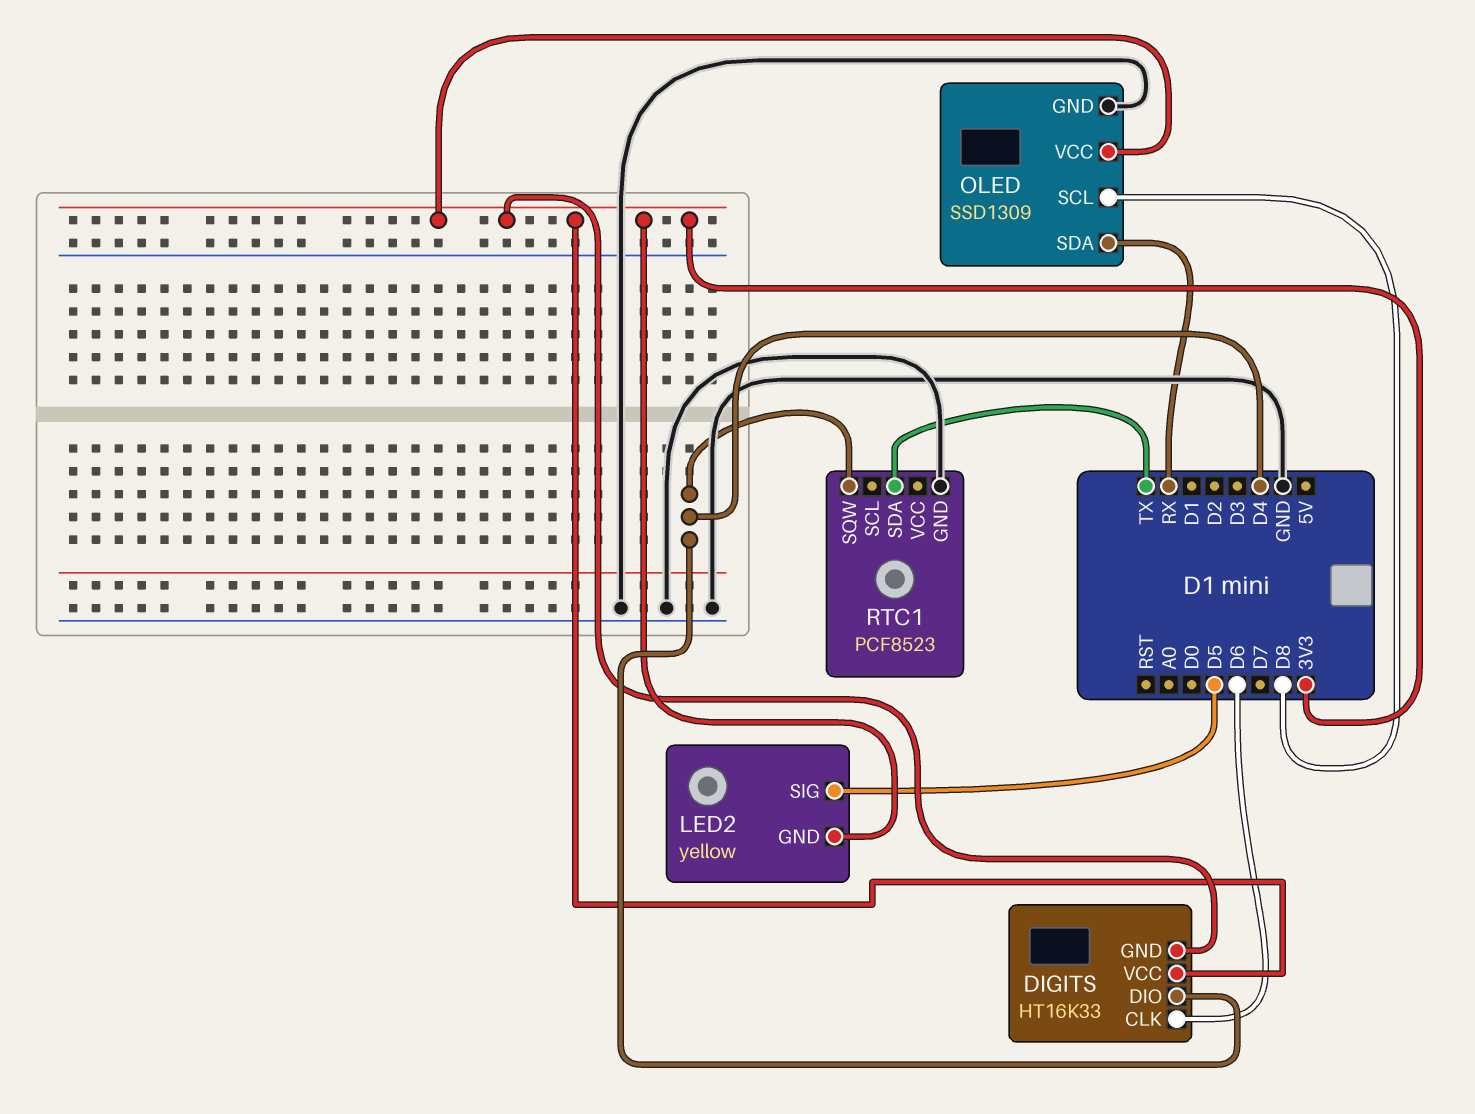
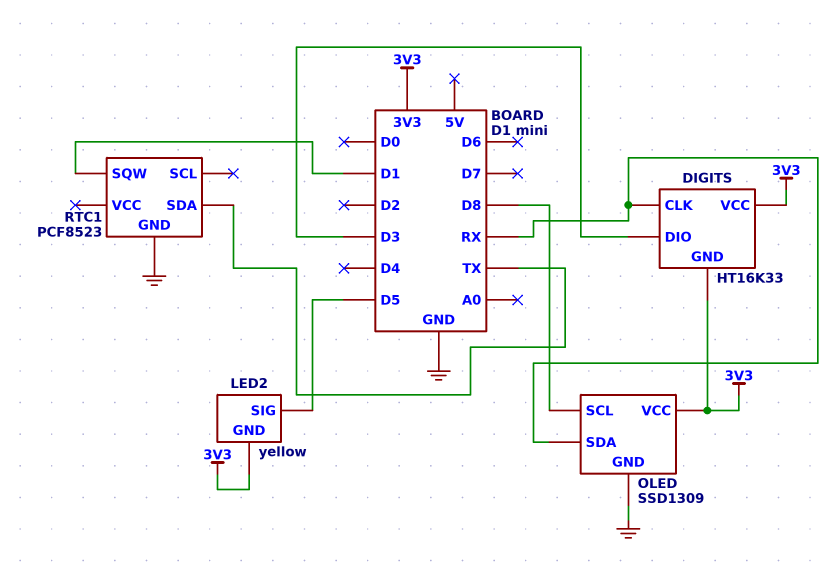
DIGITS pin CLK: D6 -> RX
DIGITS pin DIO: D4 -> D3
RTC1 pin SQW: D4 -> D1

